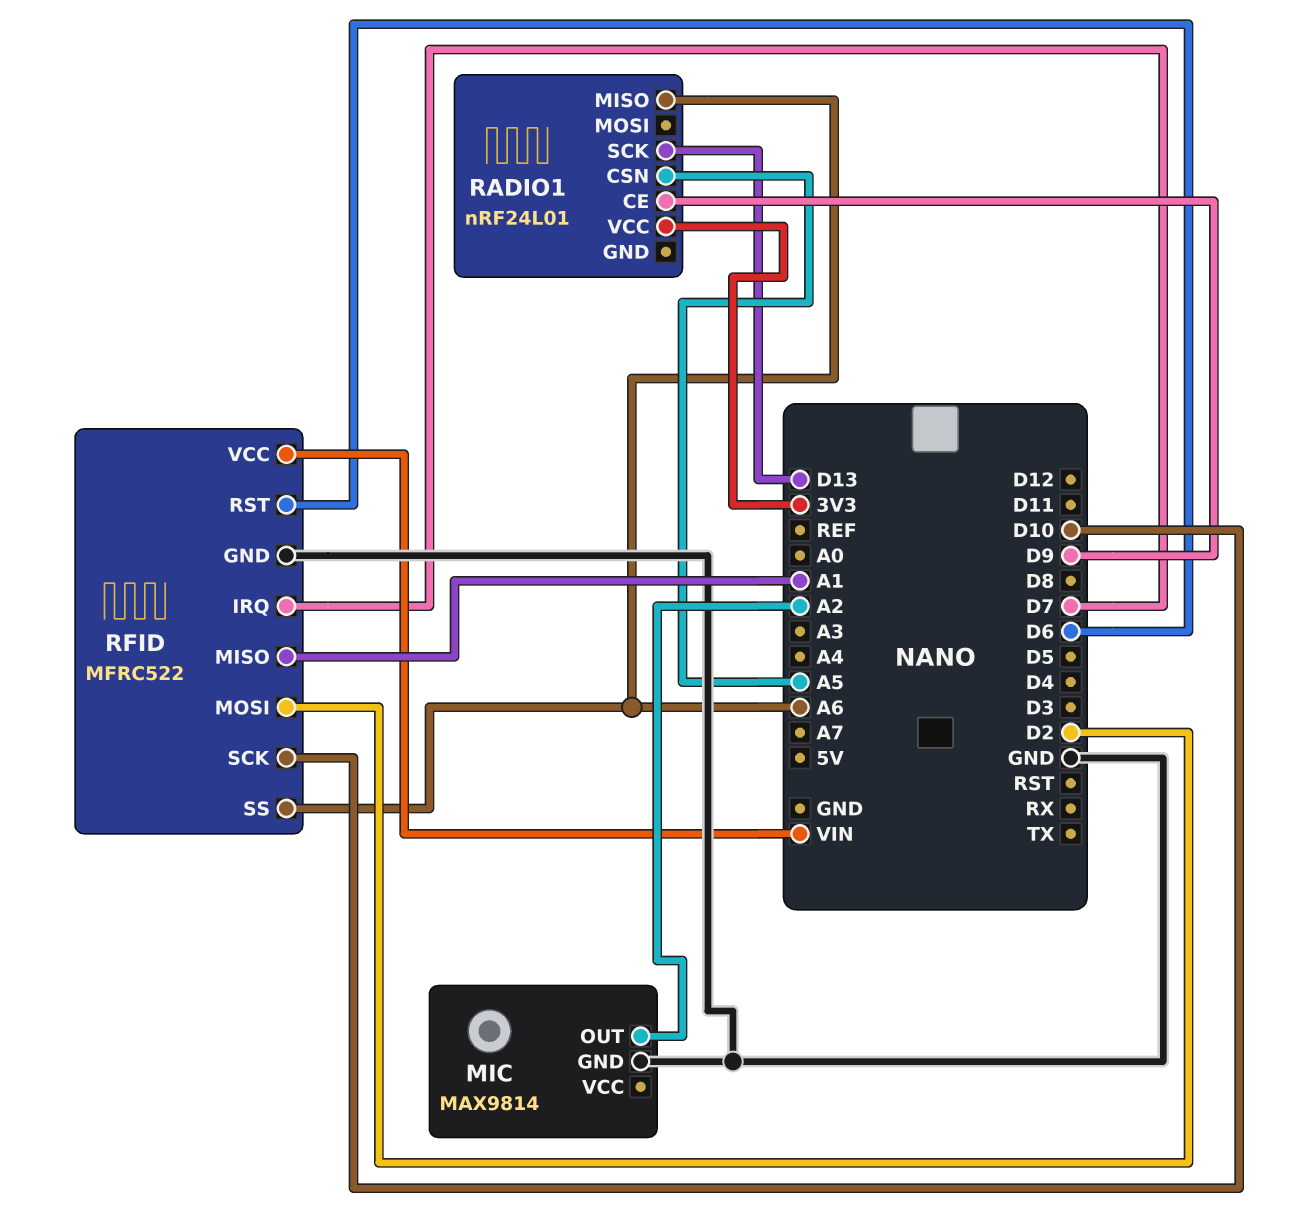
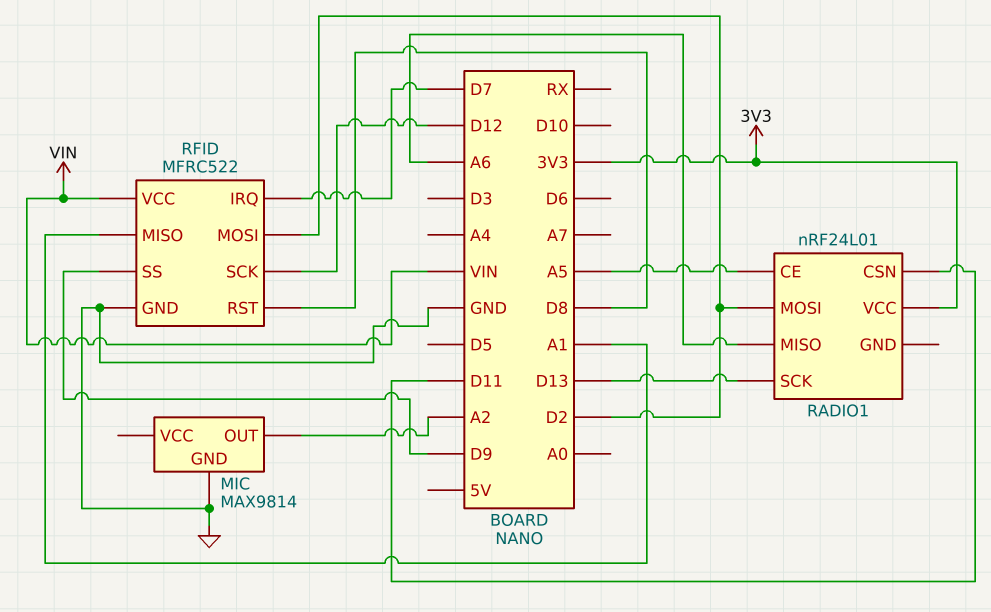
RADIO1 pin CE: D9 -> A5
RADIO1 pin CSN: A5 -> D11
RADIO1 pin MOSI: none -> D2
RFID pin RST: D6 -> D8
RFID pin SCK: D10 -> D12
RFID pin SS: A6 -> D9

